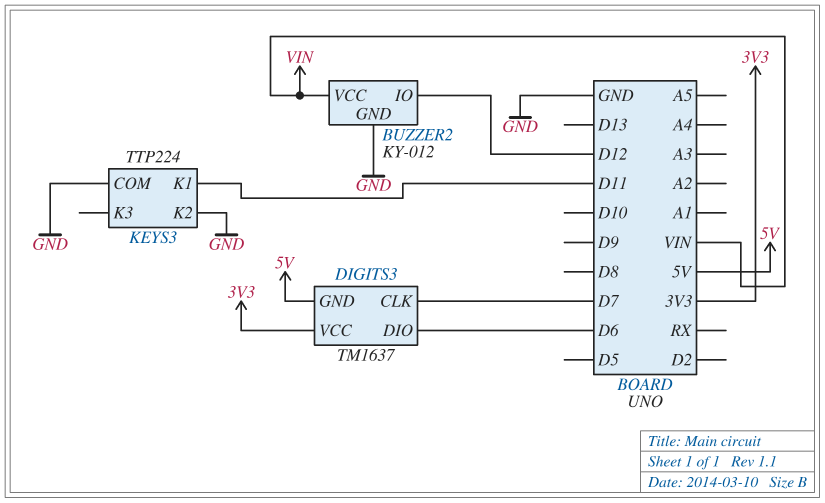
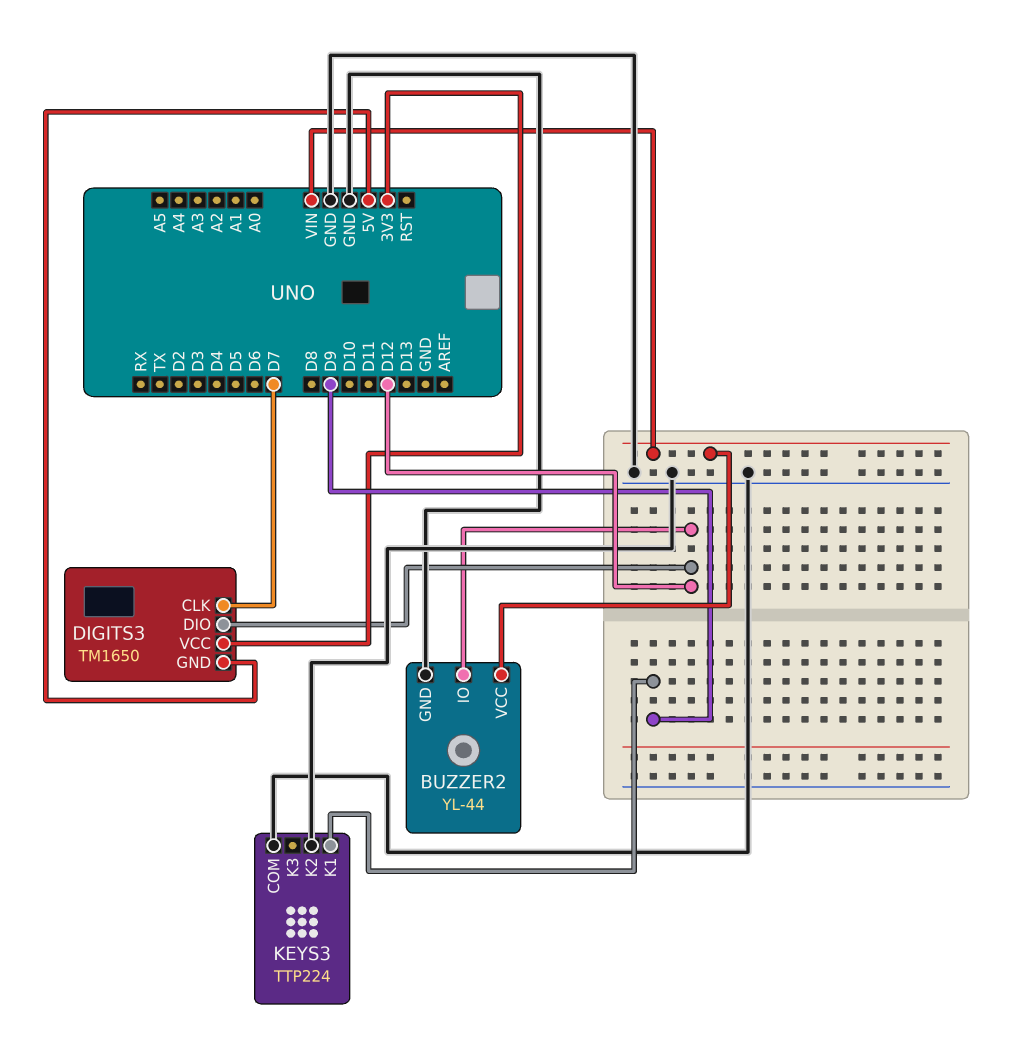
BUZZER2: KY-012 -> YL-44
DIGITS3: TM1637 -> TM1650
DIGITS3 pin DIO: D6 -> D12
KEYS3 pin K1: D11 -> D9

